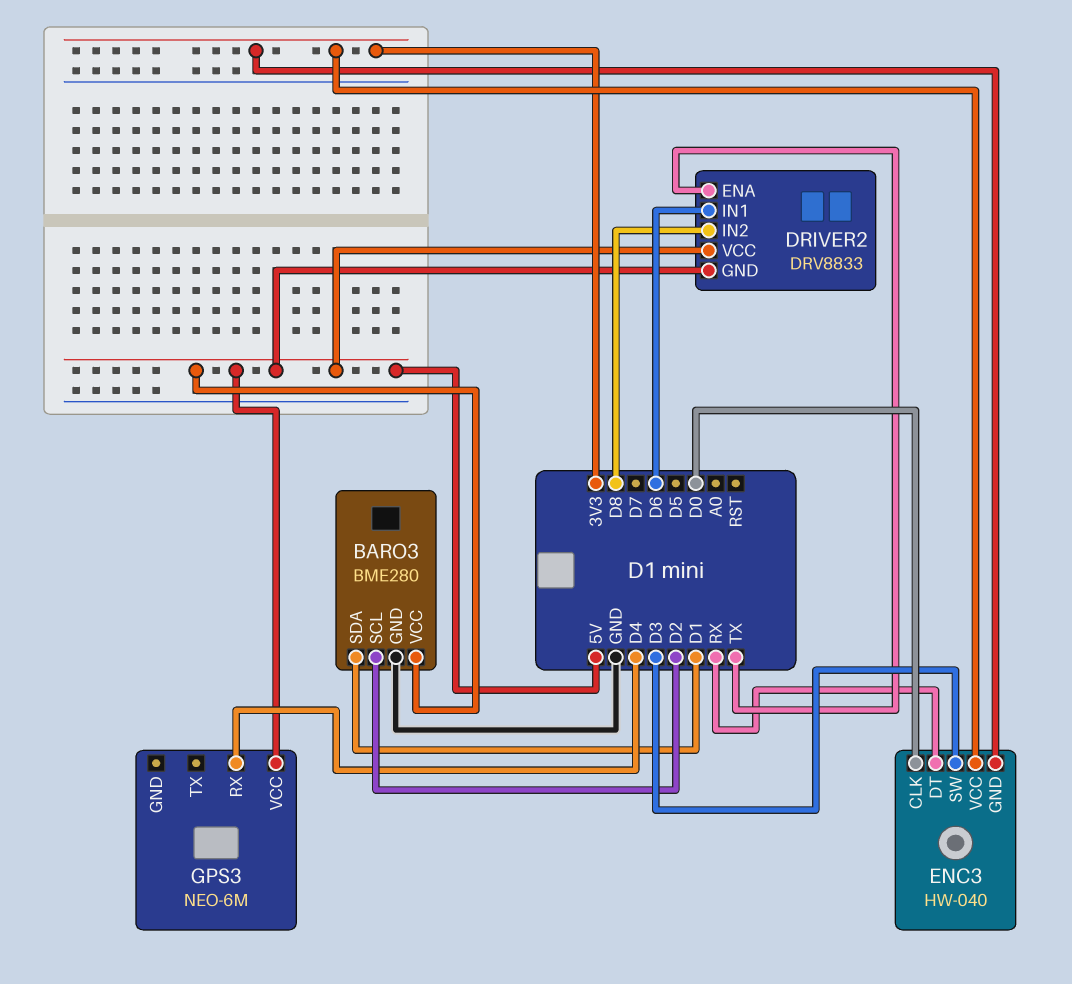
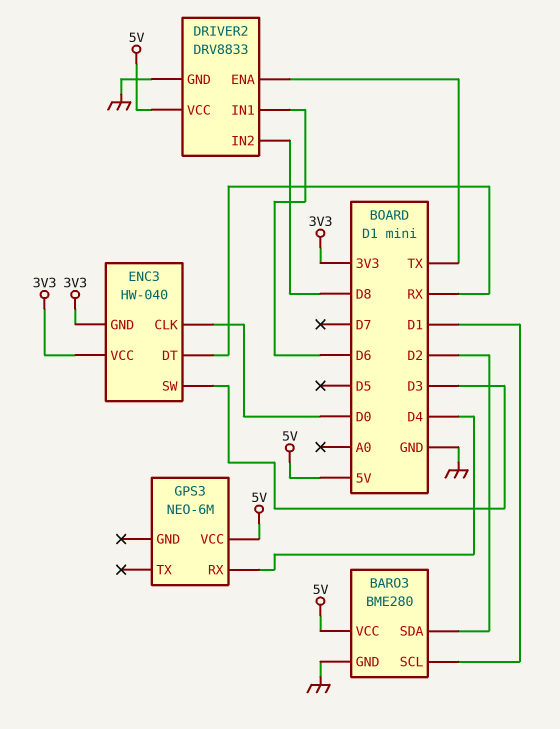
BARO3 pin SCL: D2 -> D1
BARO3 pin SDA: D1 -> D2
DRIVER2 pin GND: 5V -> GND

